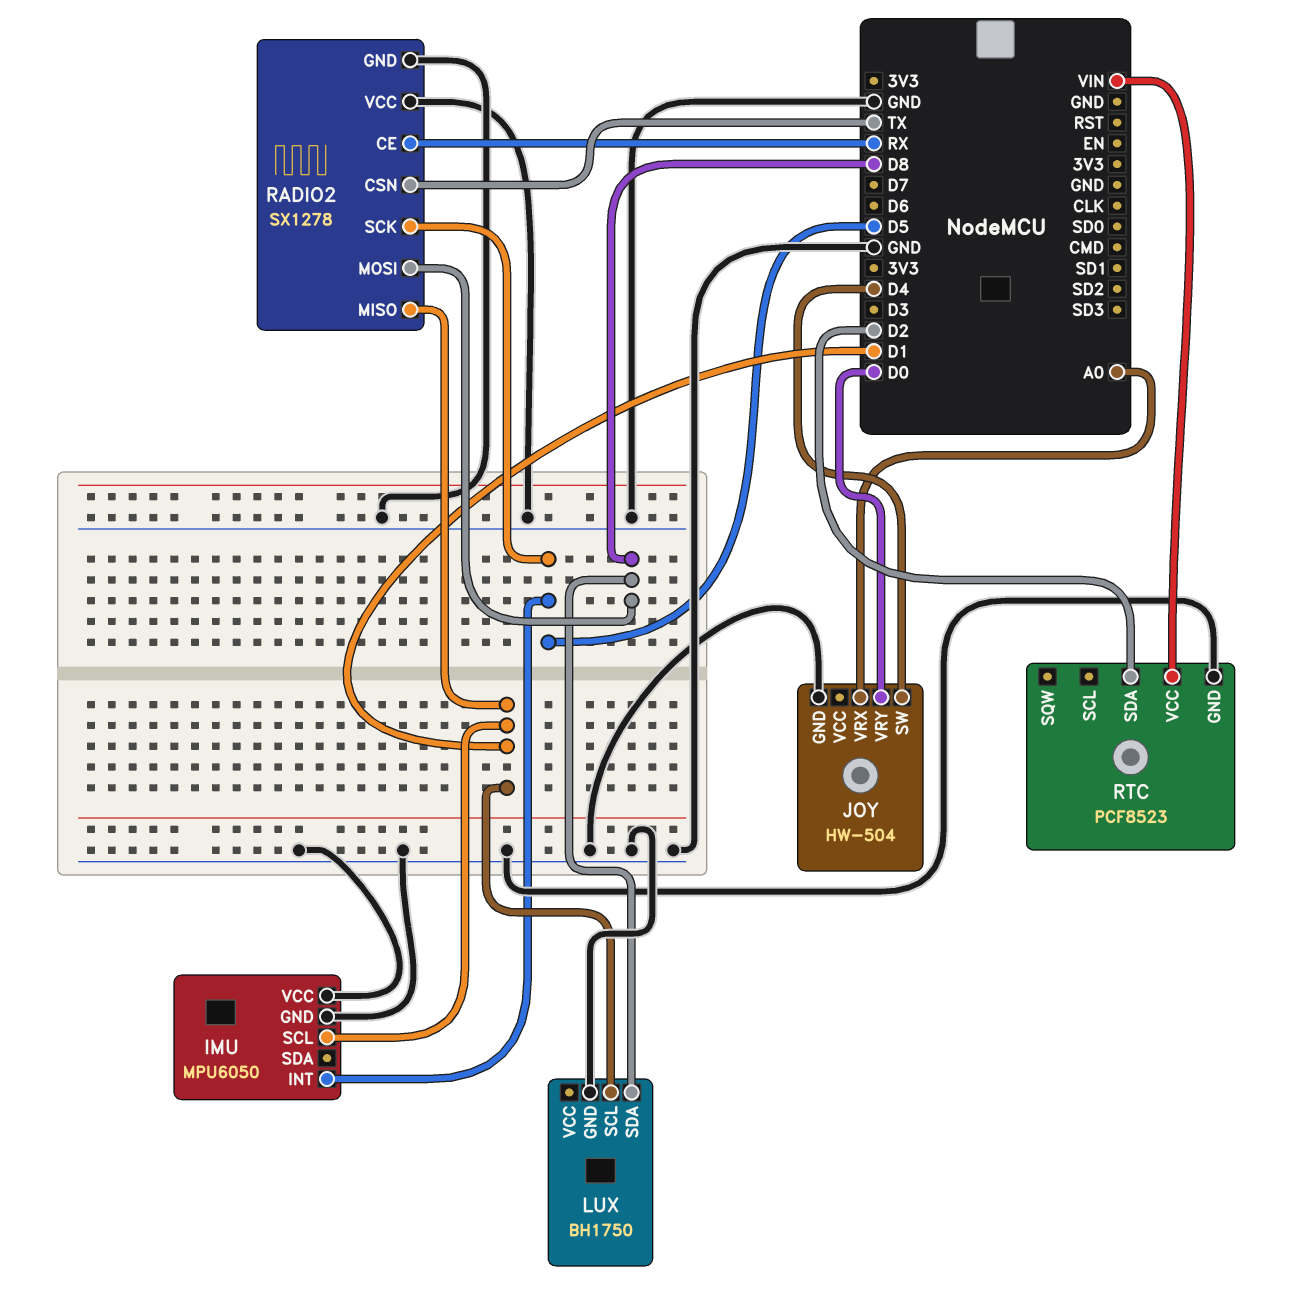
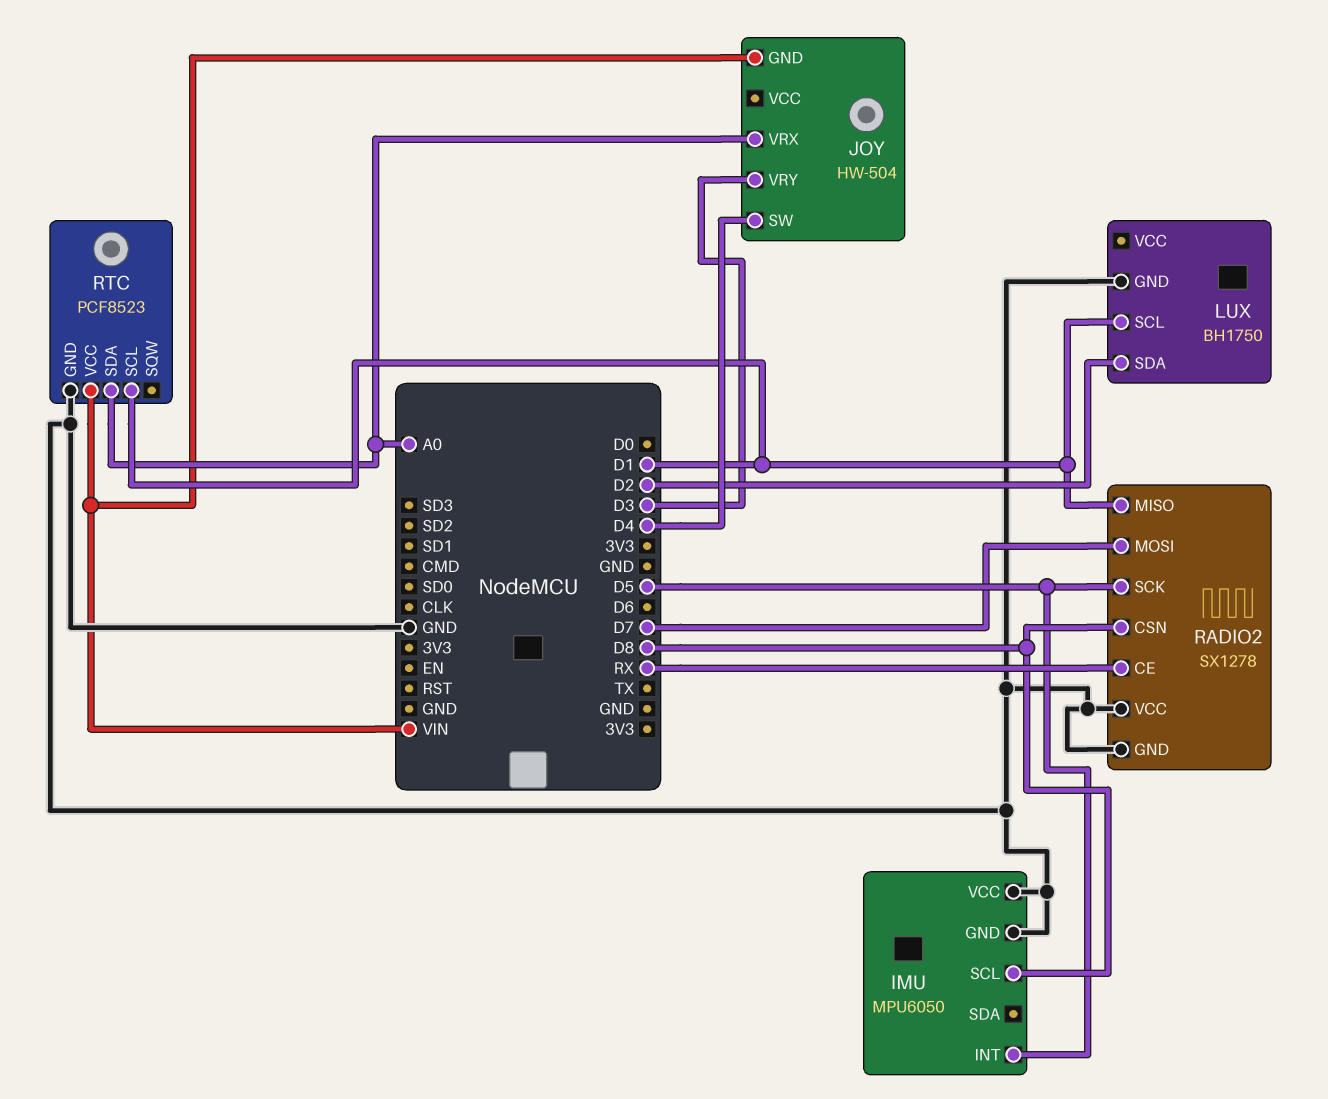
IMU pin SCL: D1 -> D8
JOY pin GND: GND -> VIN
JOY pin VRY: D0 -> D3
LUX pin SDA: D8 -> D2
RADIO2 pin CSN: TX -> D8
RADIO2 pin MOSI: D8 -> D7
RTC pin SCL: none -> D1
RTC pin SDA: D2 -> A0

